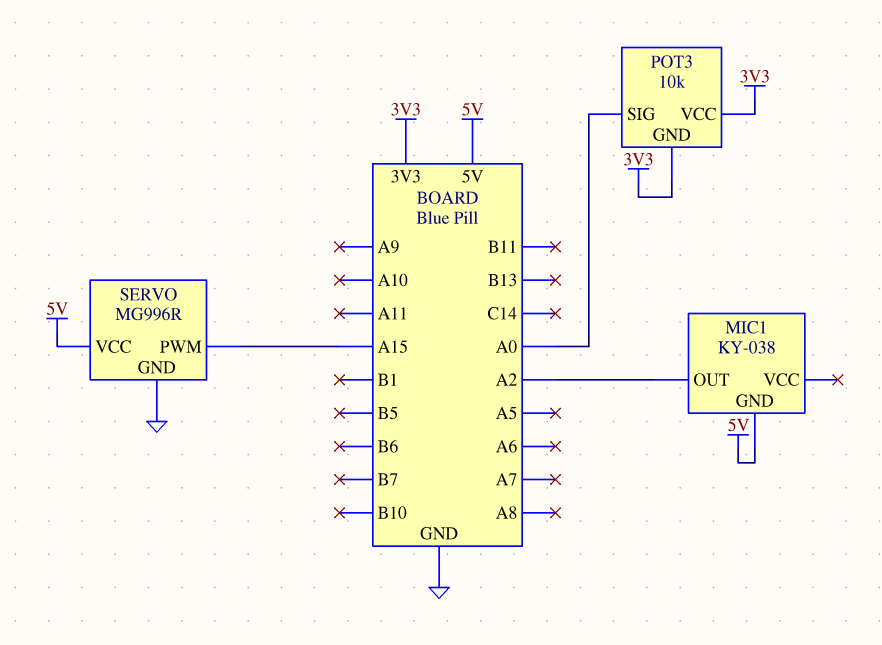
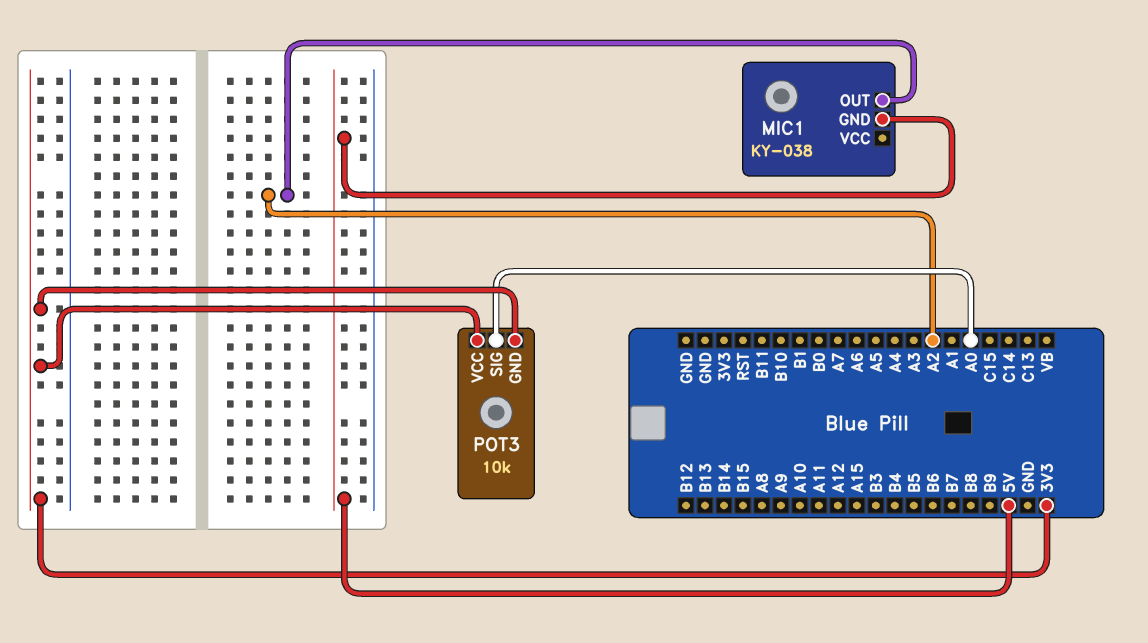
SERVO: MG996R -> none
SERVO pin GND: GND -> none
SERVO pin PWM: A15 -> none
SERVO pin VCC: 5V -> none

